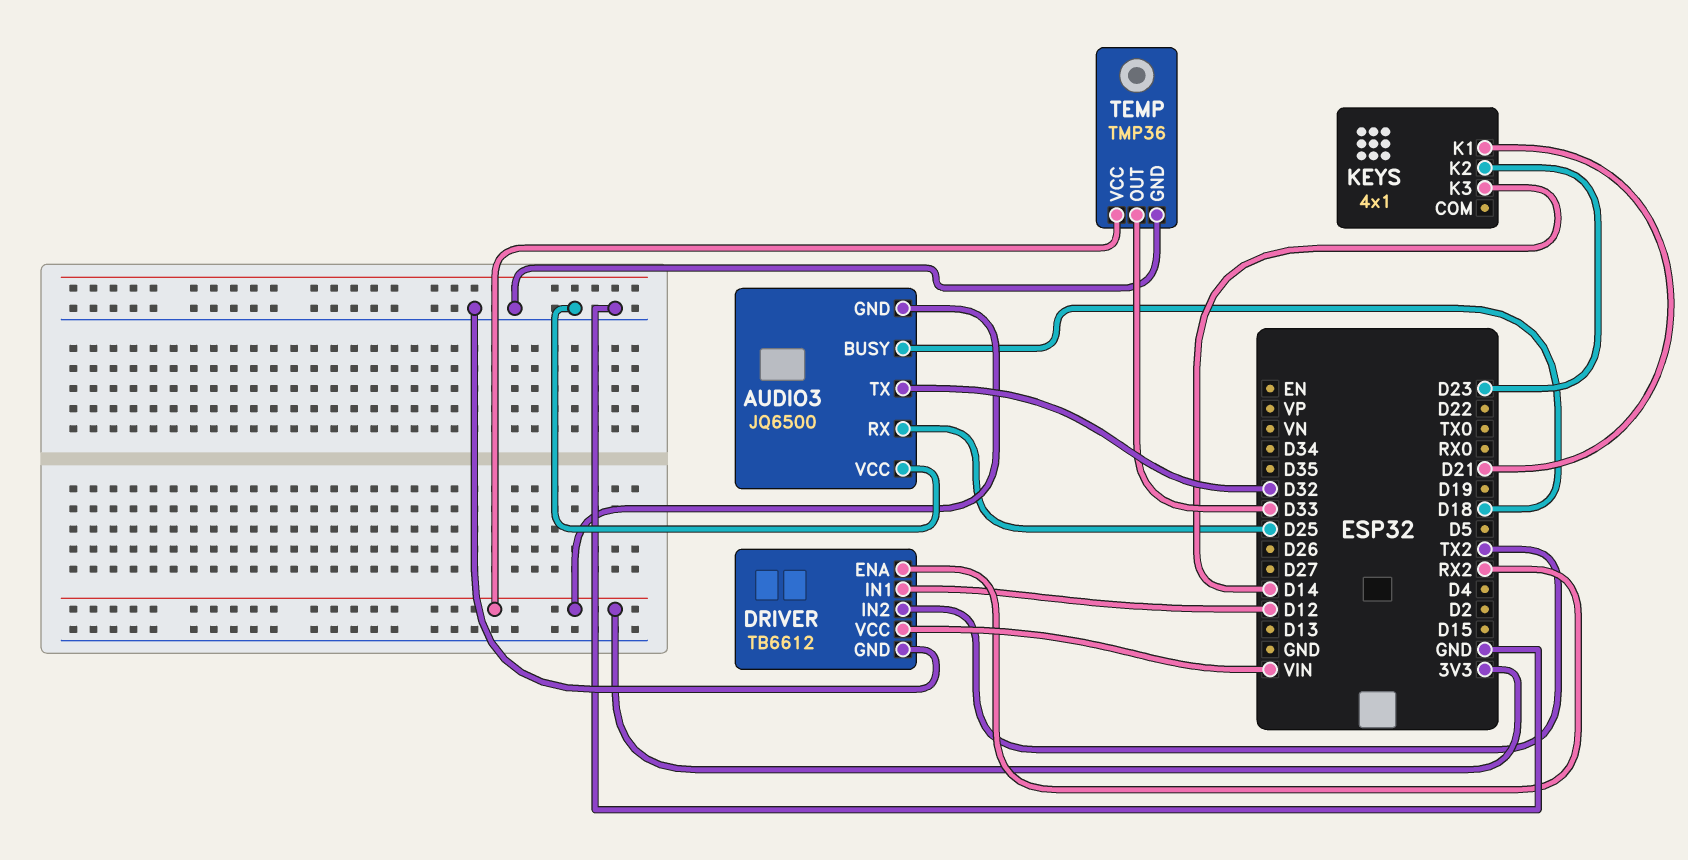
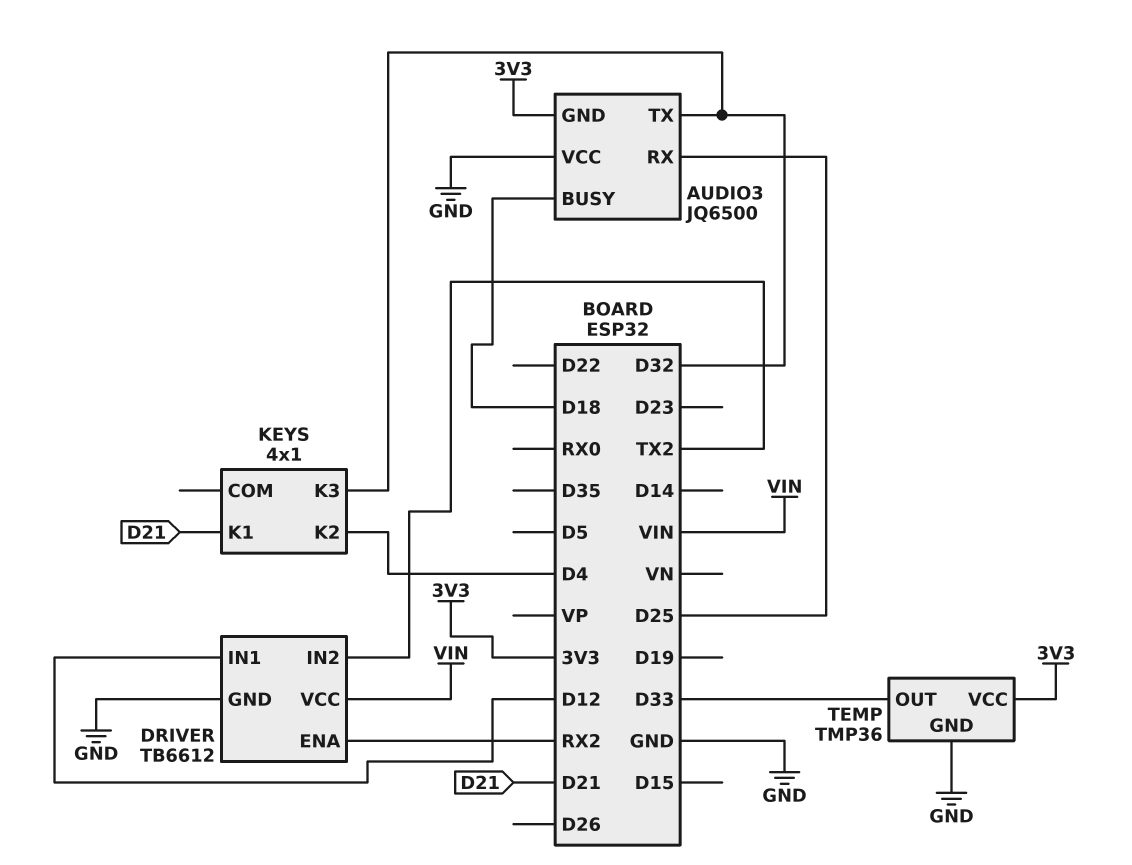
KEYS pin K2: D23 -> D4
KEYS pin K3: D14 -> D32

